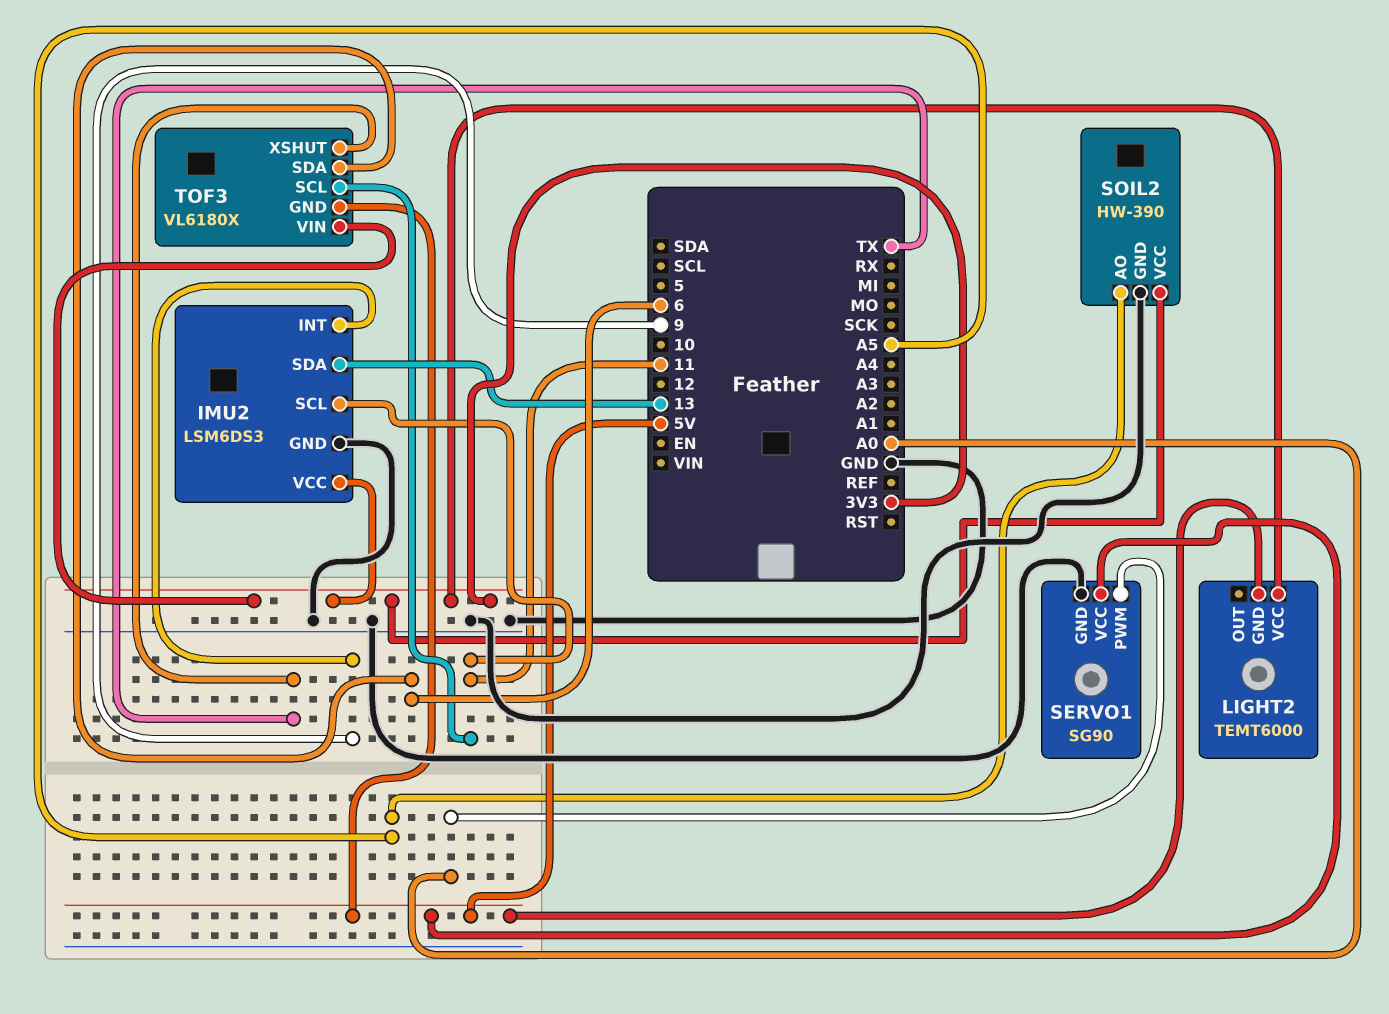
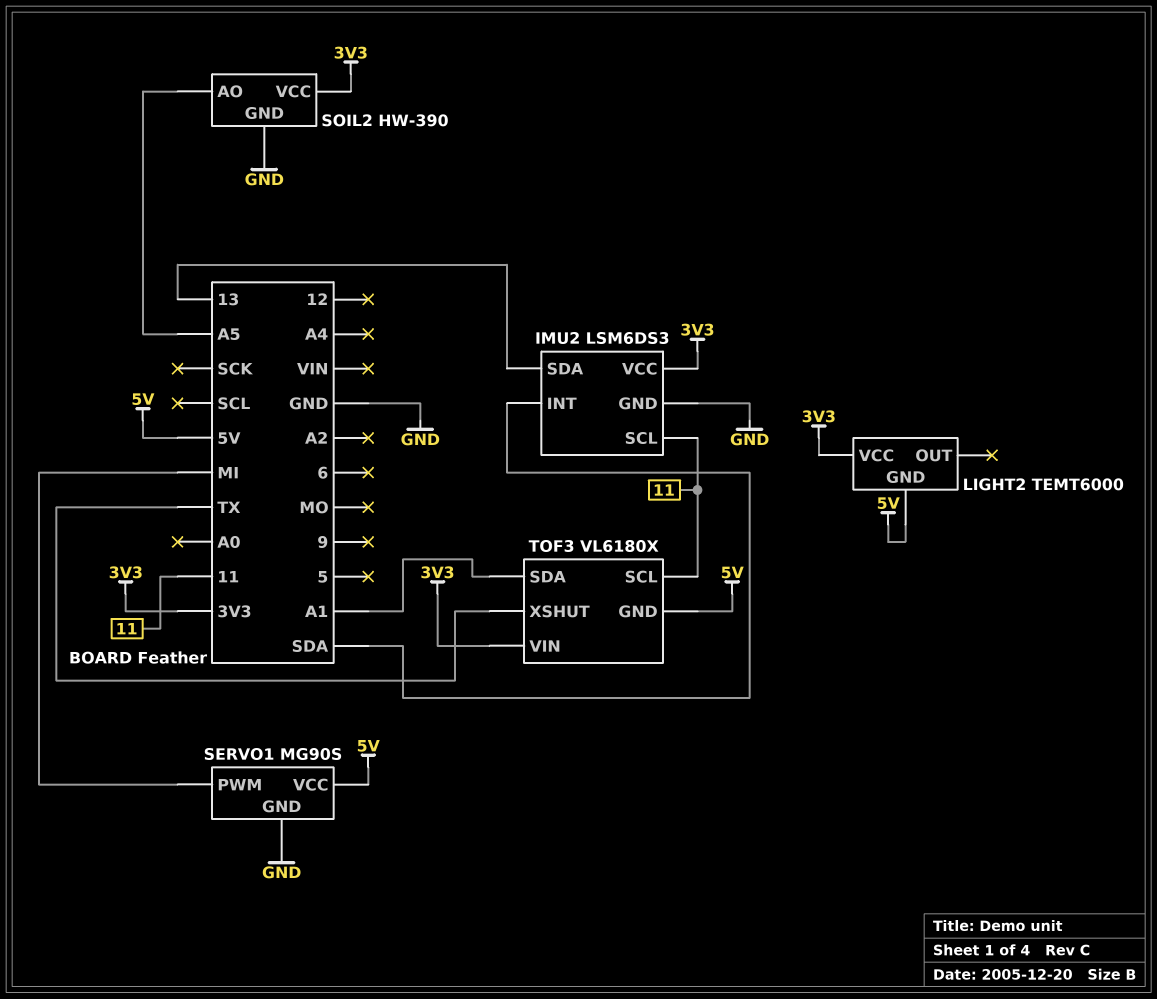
IMU2 pin INT: 9 -> SDA
SERVO1: SG90 -> MG90S
SERVO1 pin PWM: A0 -> MI
TOF3 pin SDA: 6 -> A1

